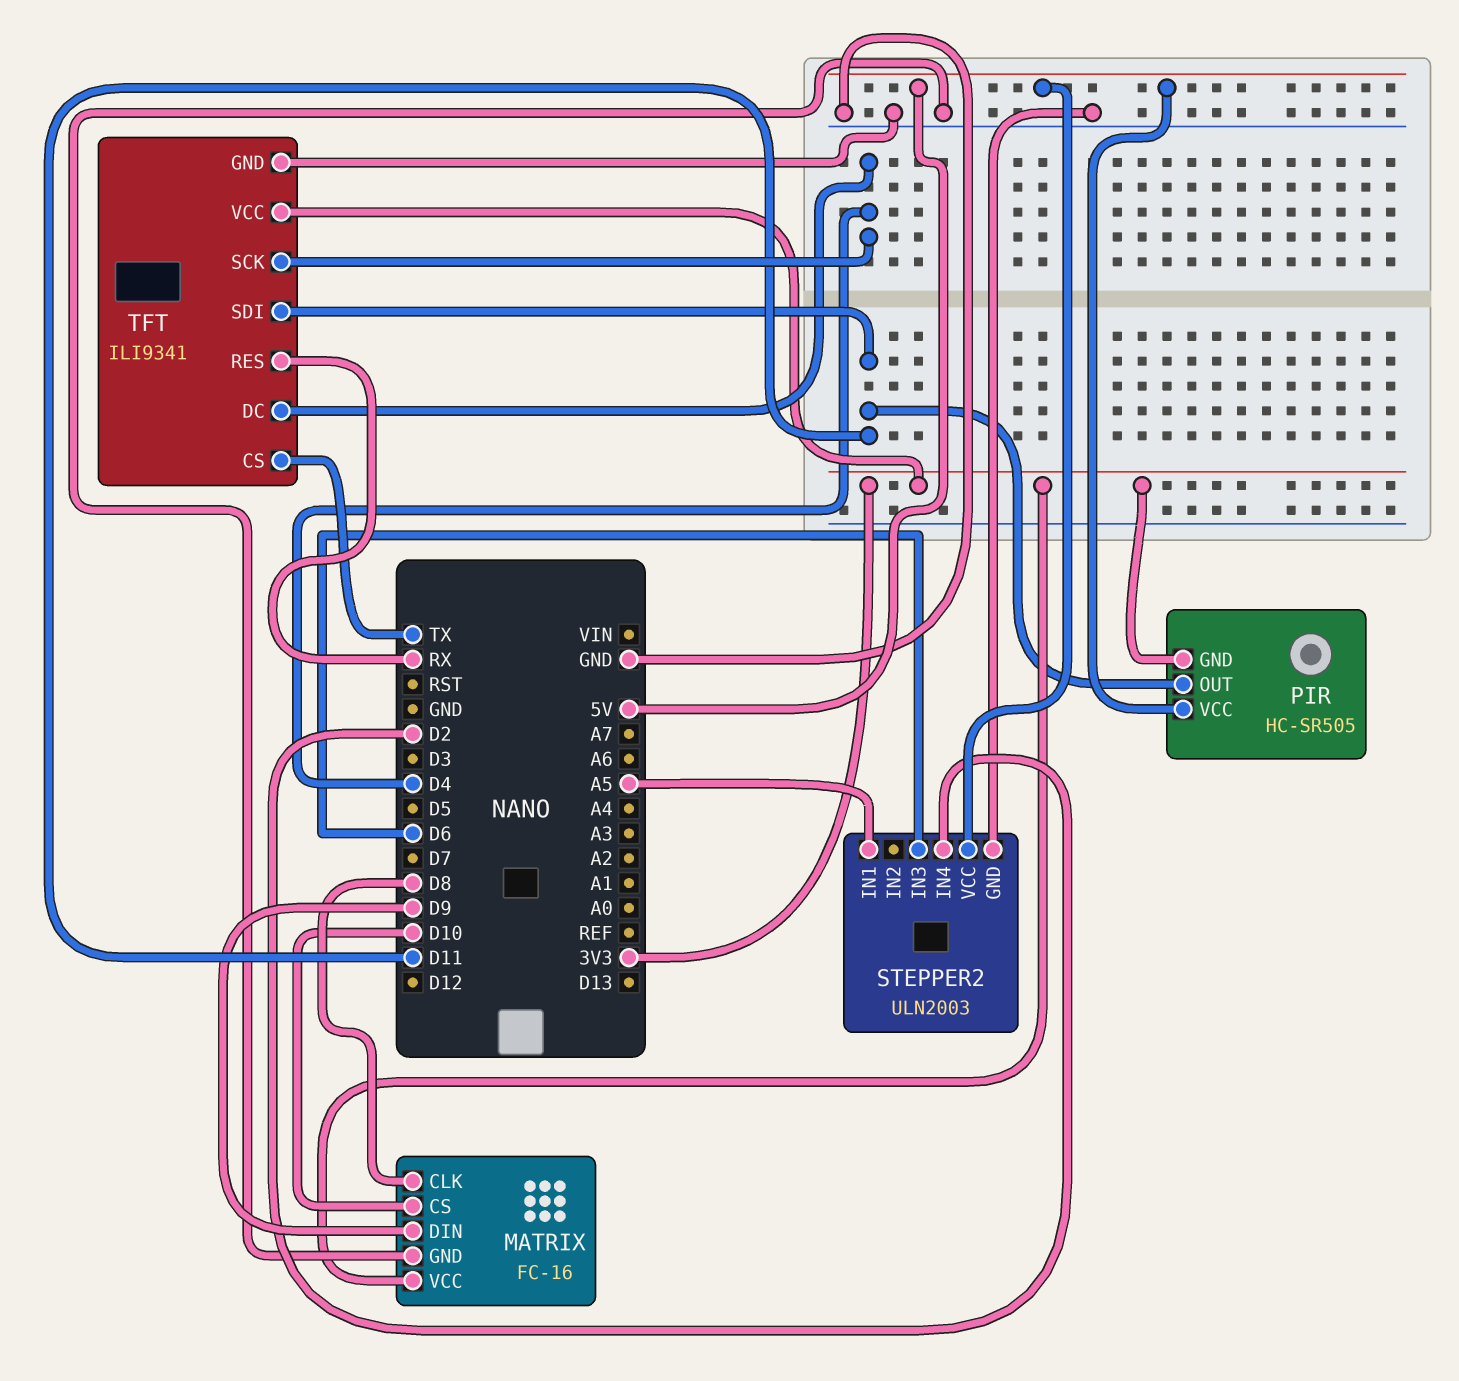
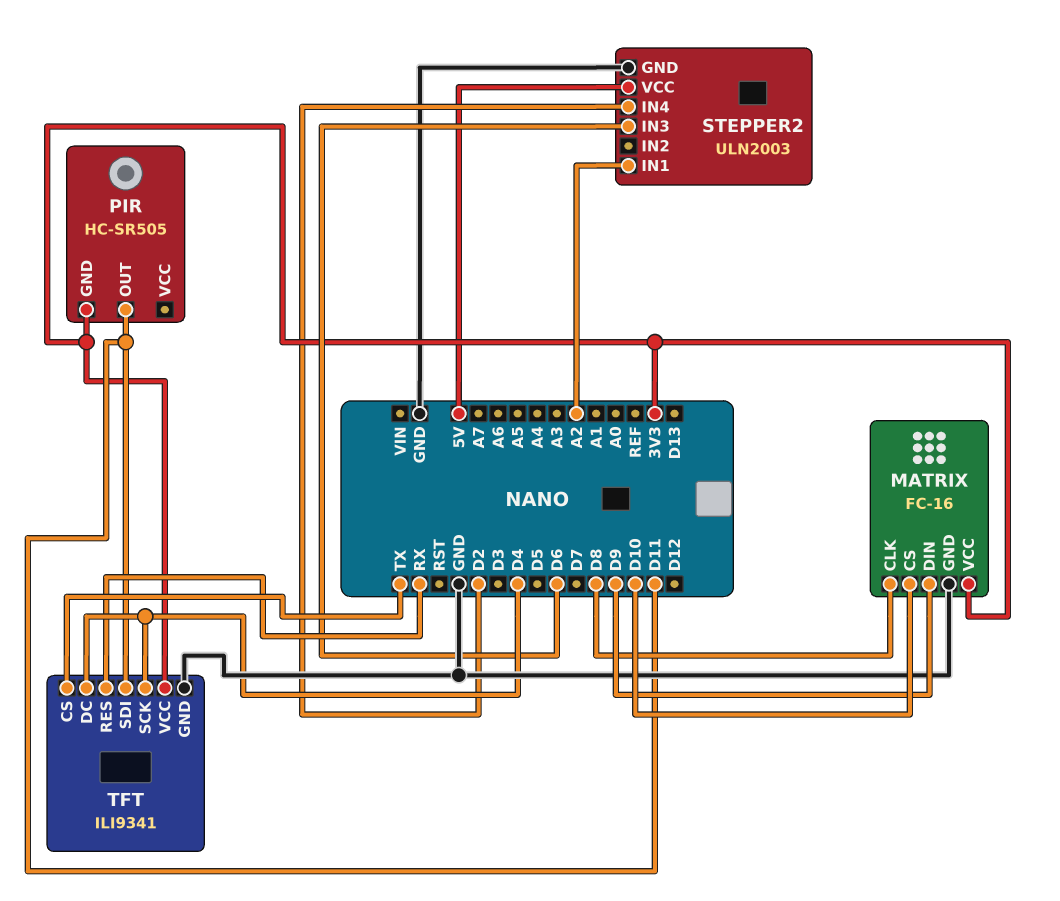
PIR pin VCC: 5V -> none
STEPPER2 pin IN1: A5 -> A2

